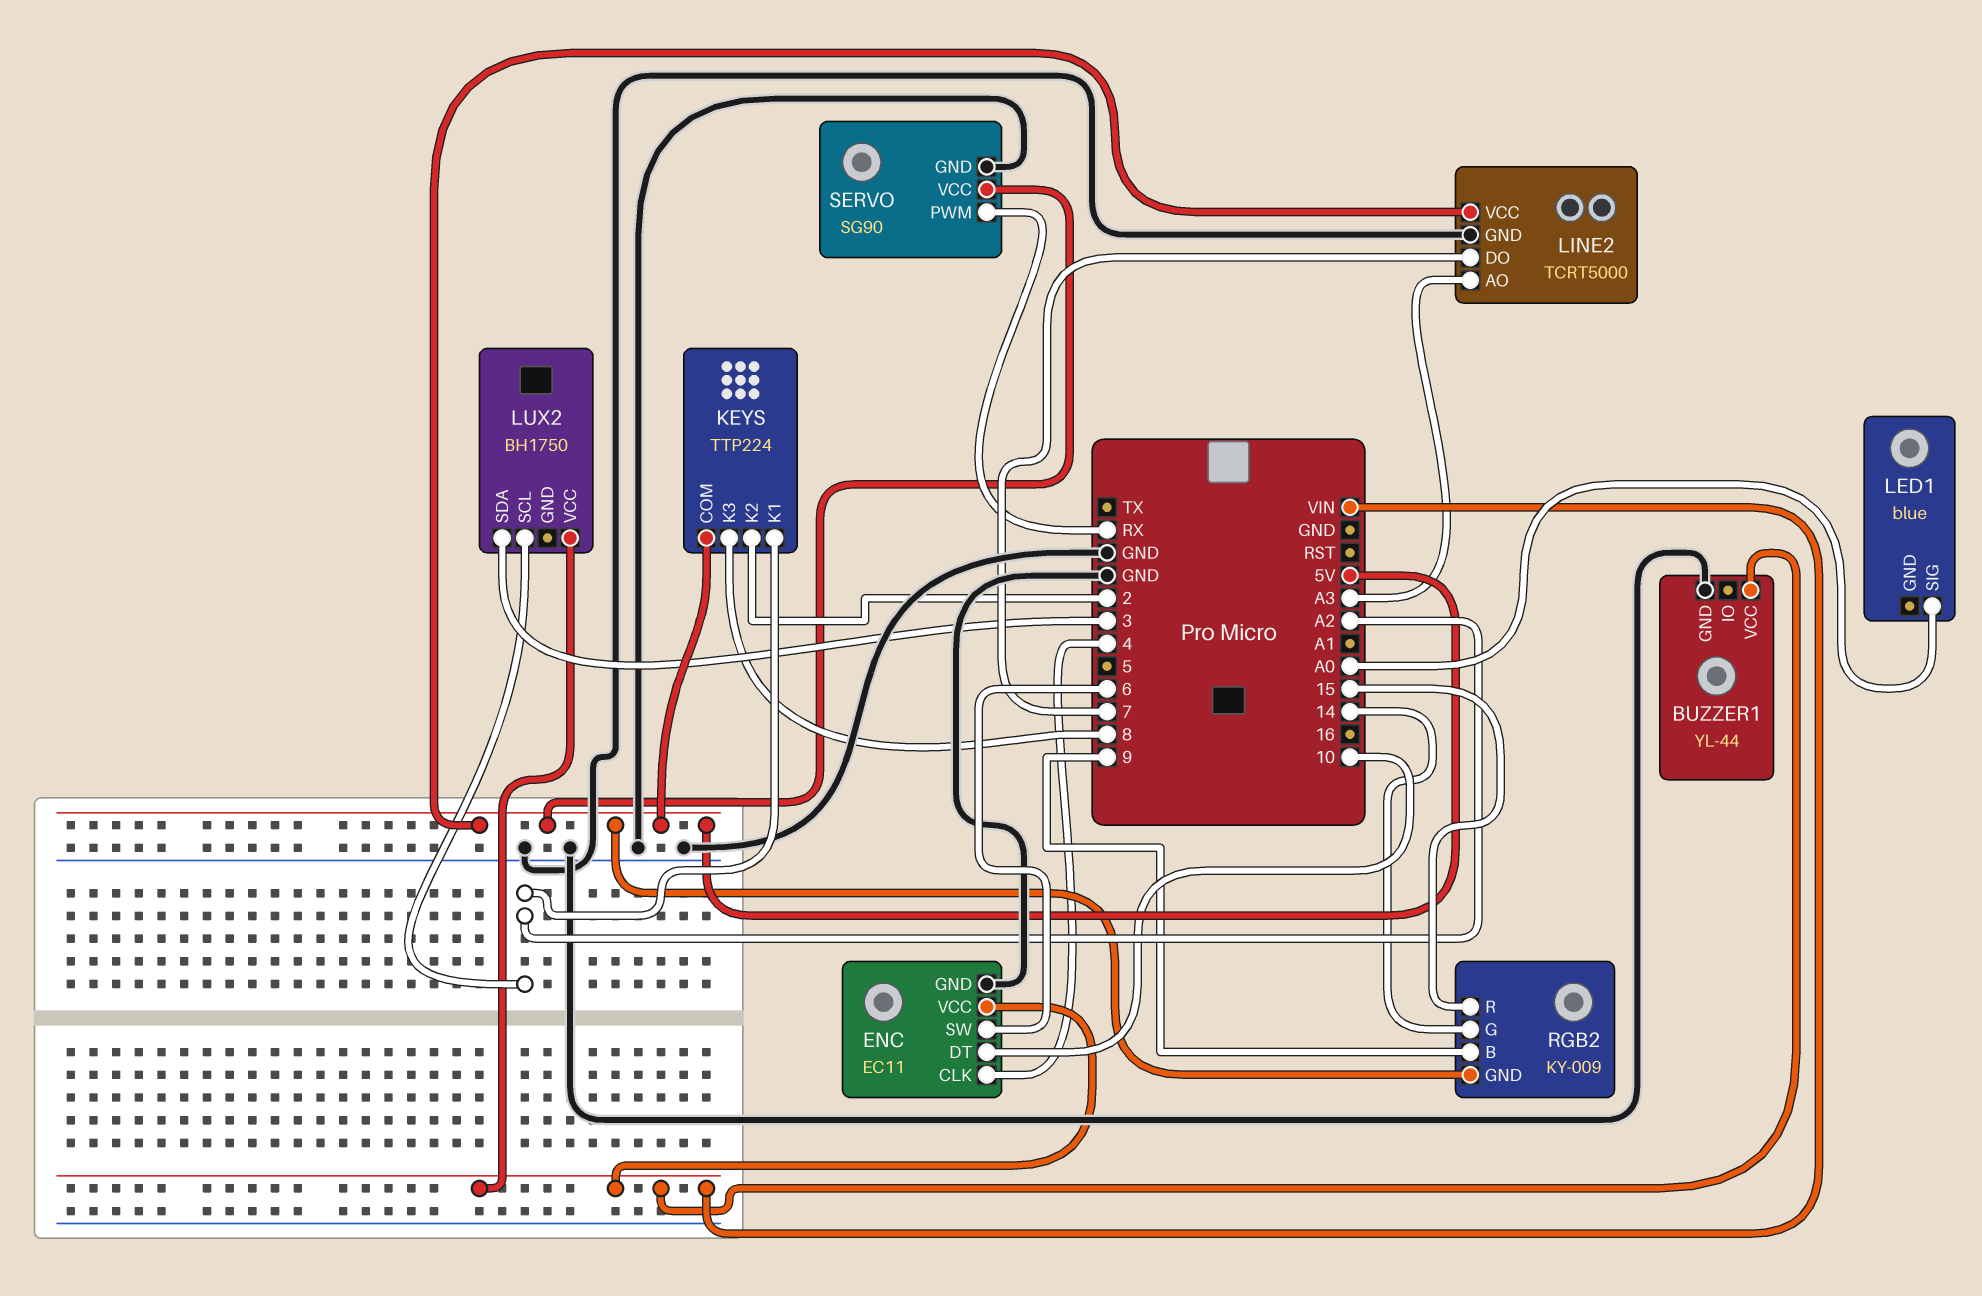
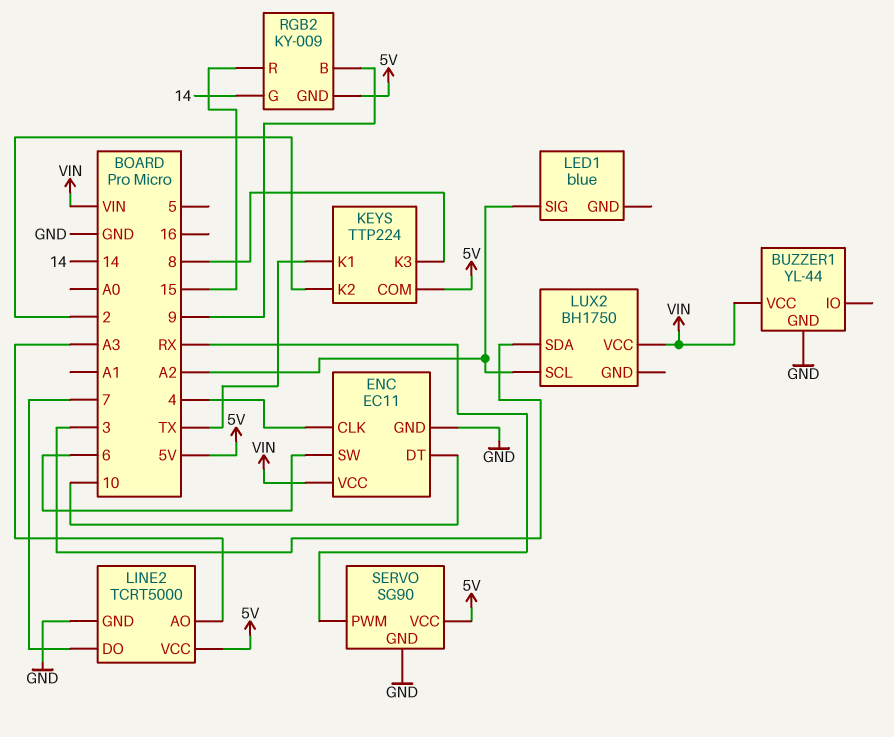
KEYS pin K1: A2 -> TX
LED1 pin SIG: A0 -> A2

